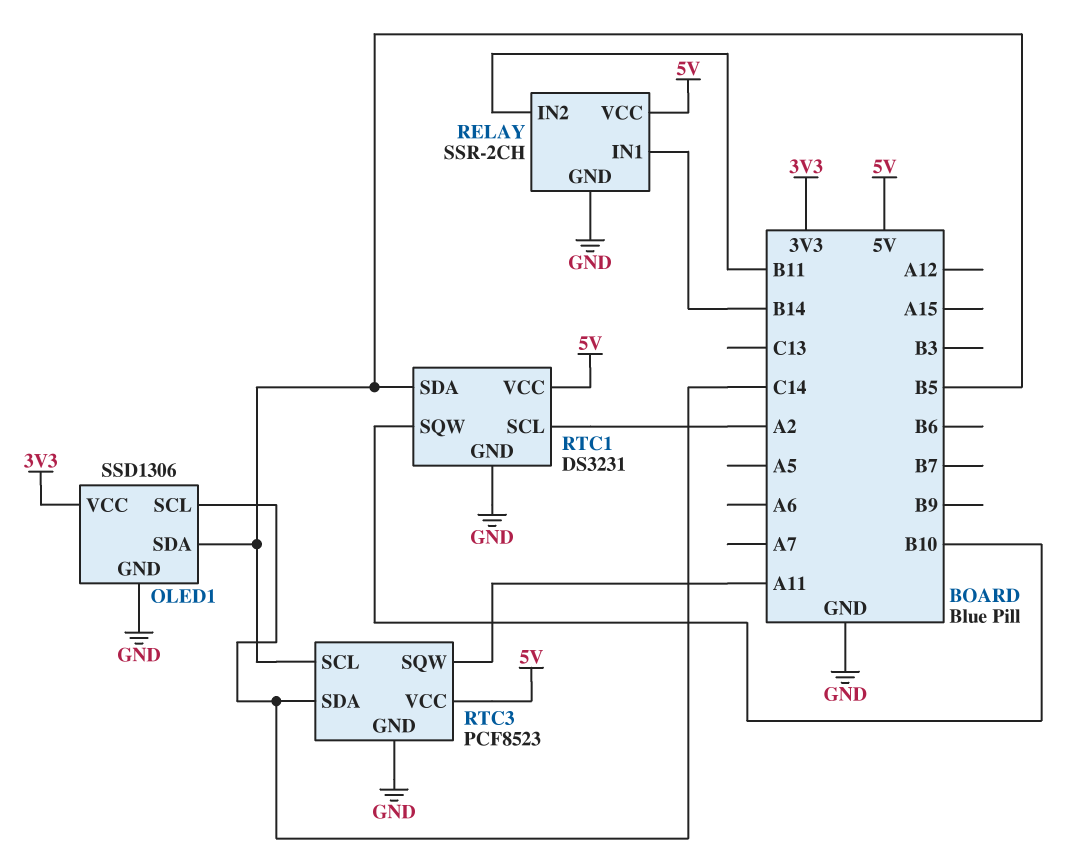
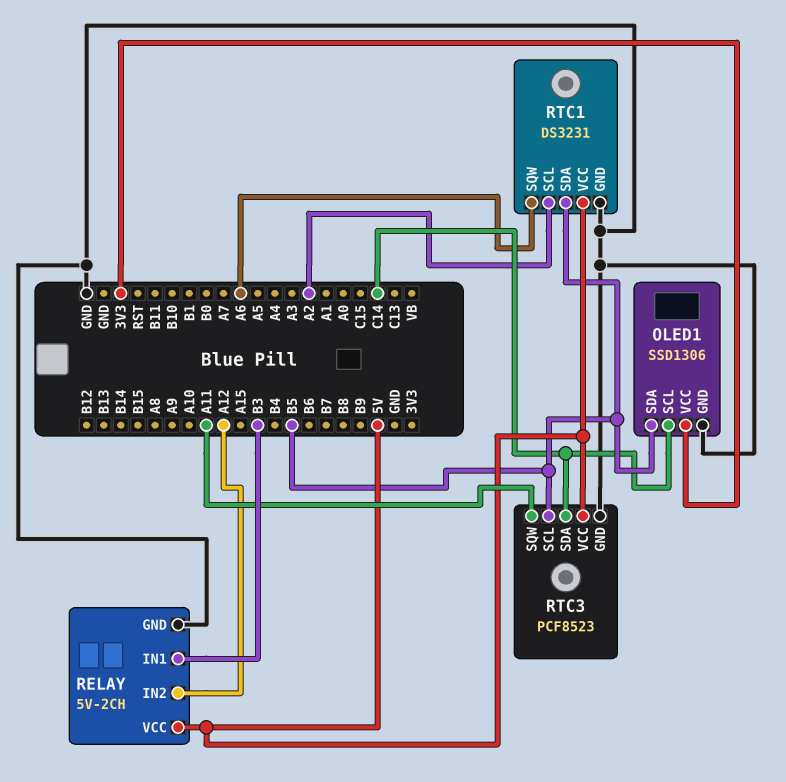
RELAY: SSR-2CH -> 5V-2CH
RELAY pin IN1: B14 -> B3
RELAY pin IN2: B11 -> A12
RTC1 pin SQW: B10 -> A6

